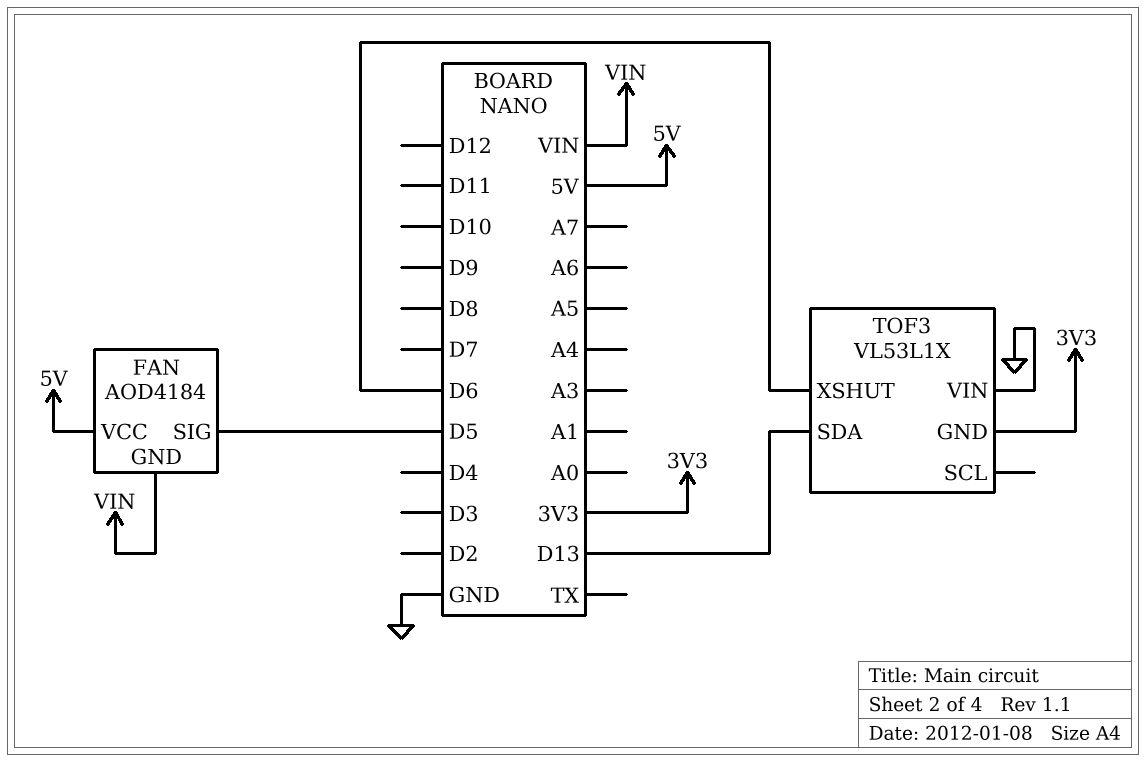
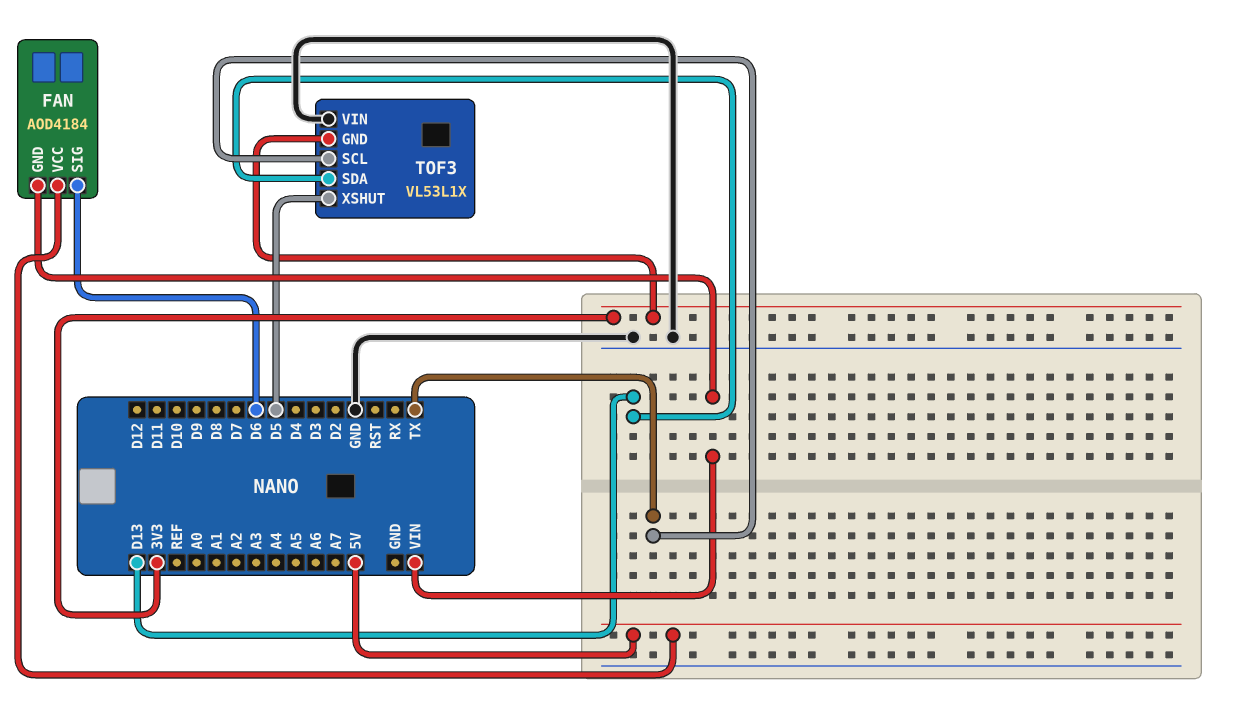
FAN pin SIG: D5 -> D6
TOF3 pin SCL: none -> TX
TOF3 pin XSHUT: D6 -> D5

